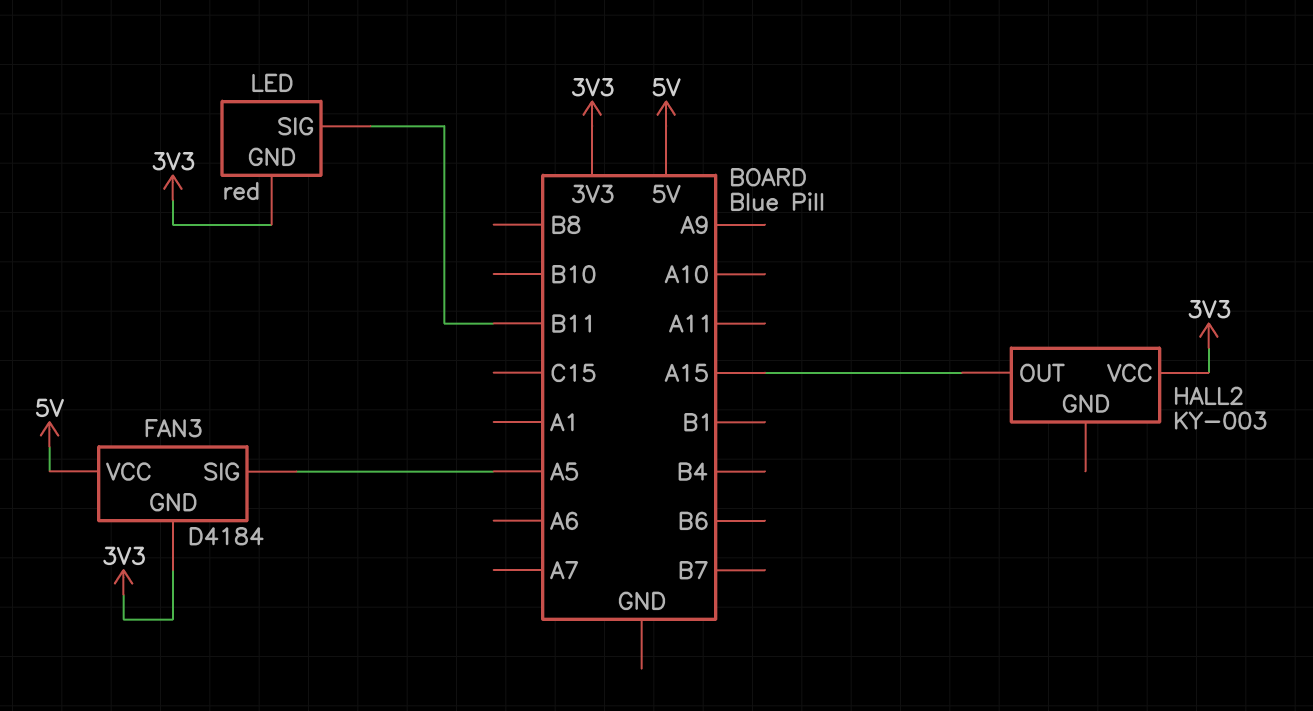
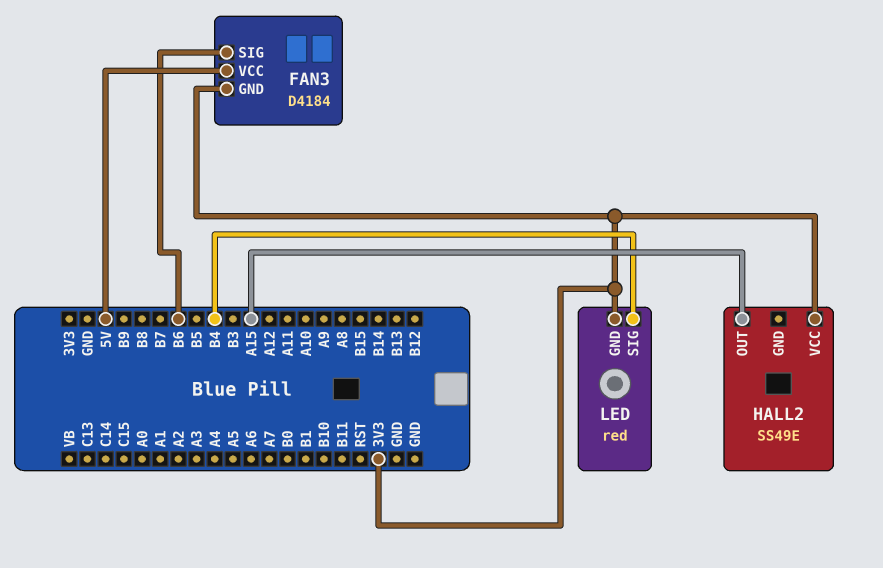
FAN3 pin SIG: A5 -> B6
HALL2: KY-003 -> SS49E
LED pin SIG: B11 -> B4

